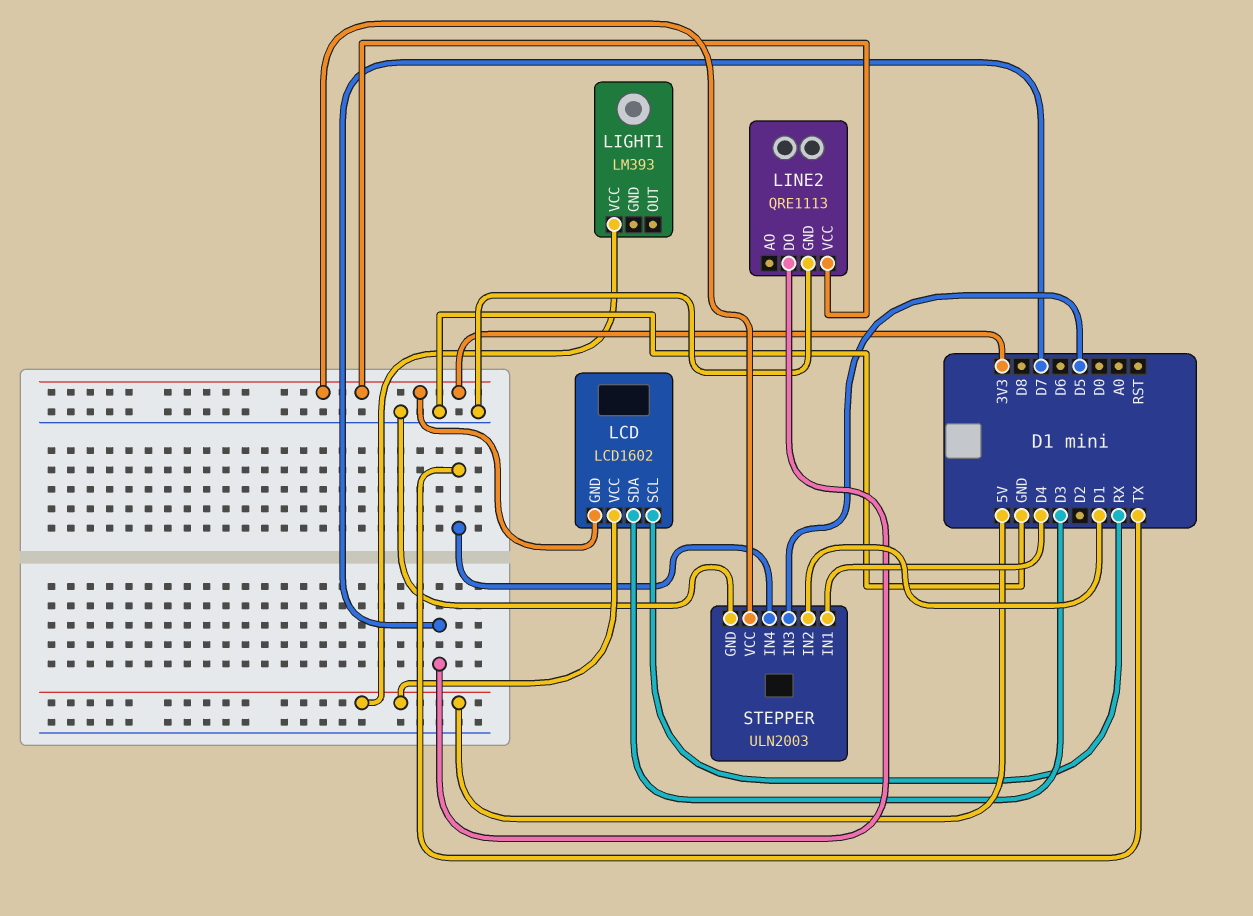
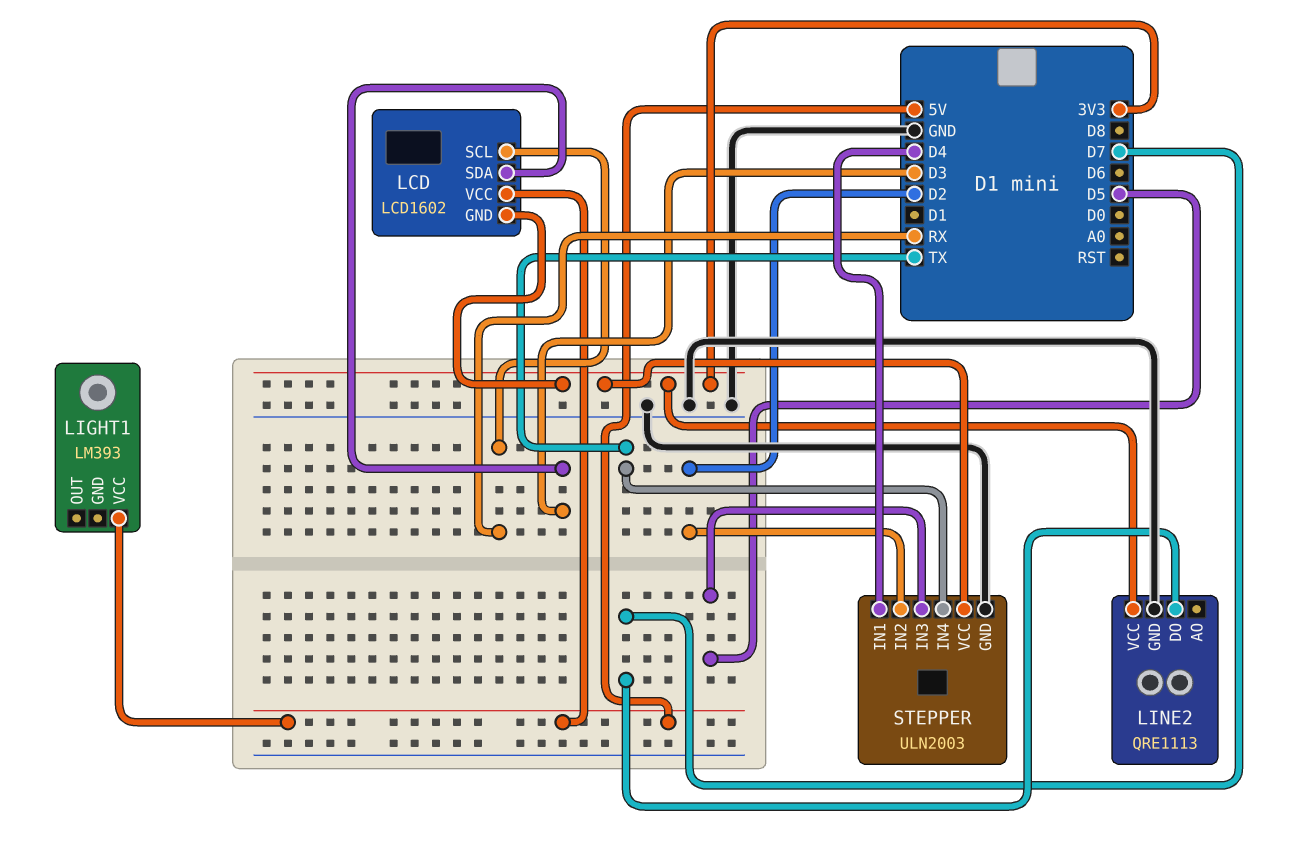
STEPPER pin IN2: D1 -> D2

